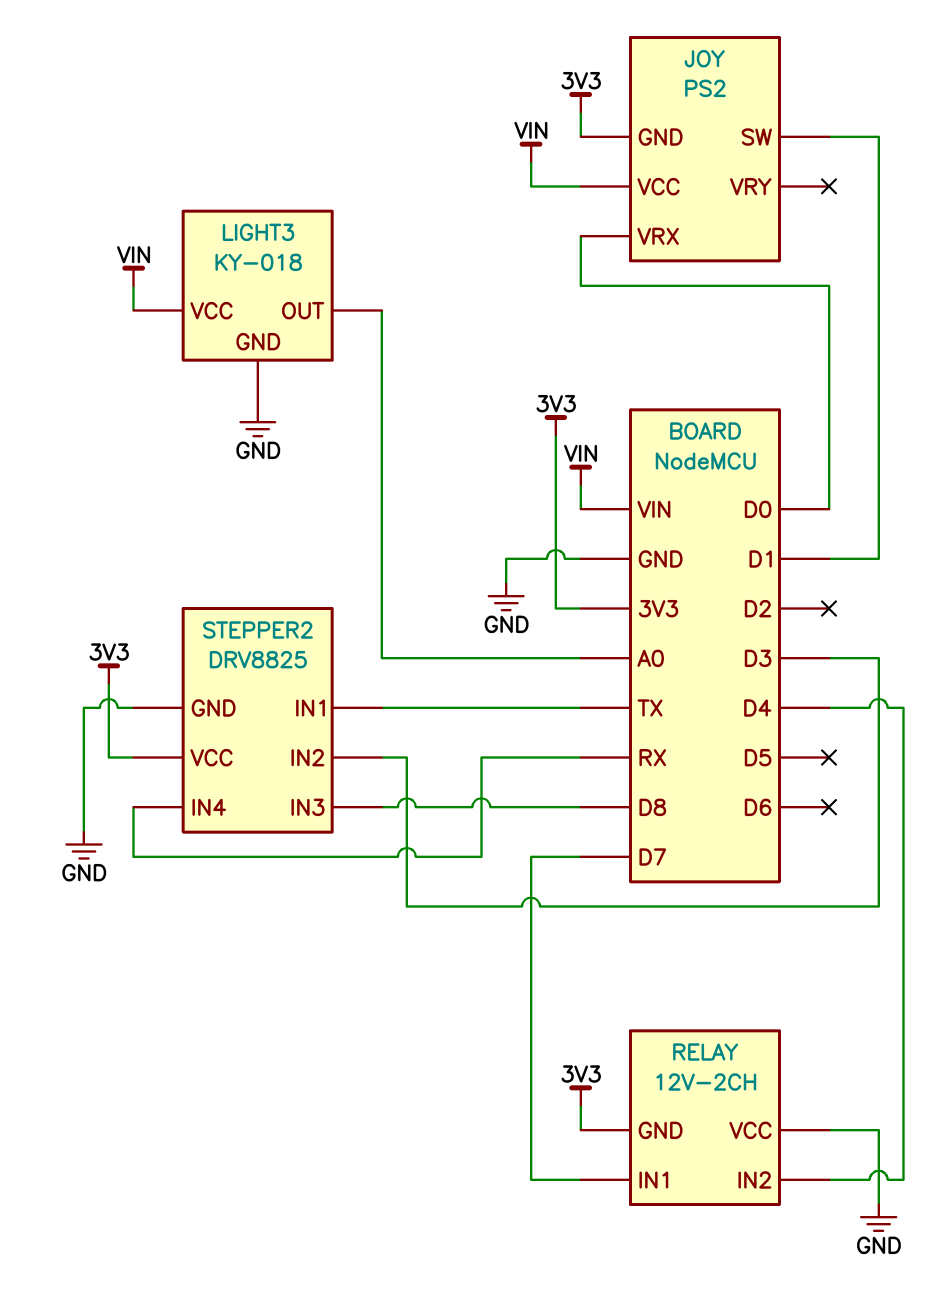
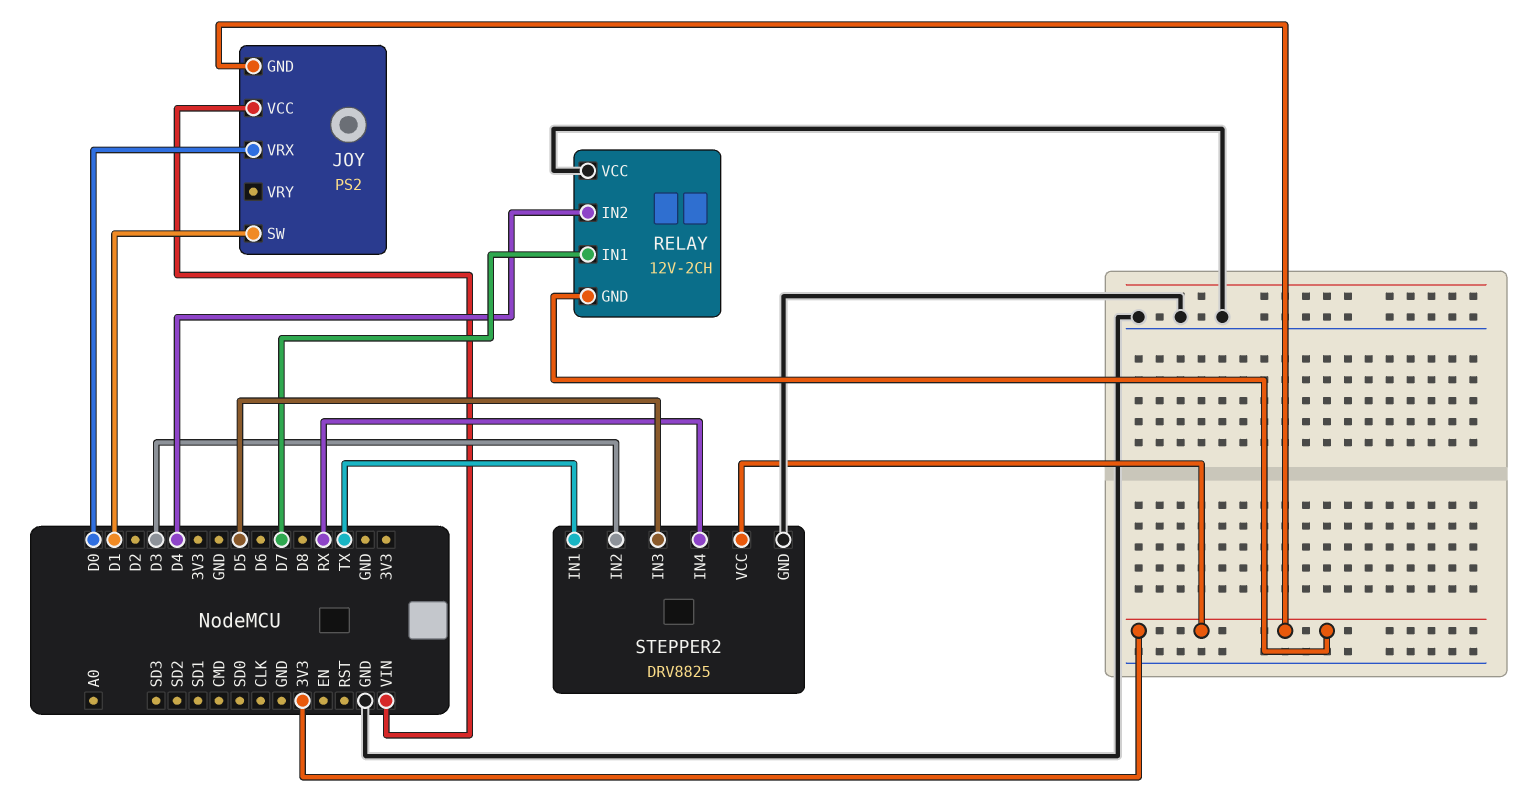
LIGHT3: KY-018 -> none
LIGHT3 pin GND: GND -> none
LIGHT3 pin OUT: A0 -> none
LIGHT3 pin VCC: VIN -> none
STEPPER2 pin IN3: D8 -> D5

